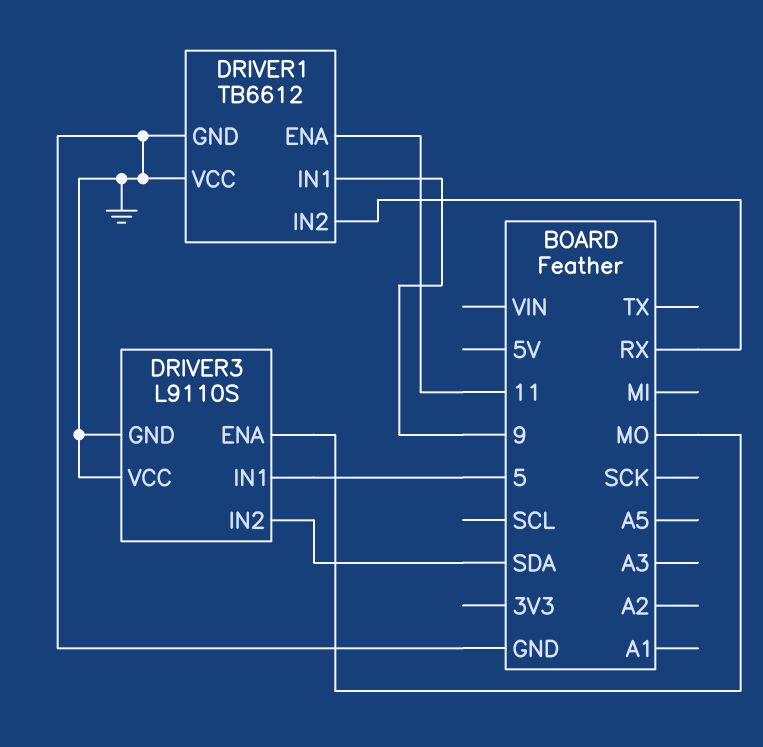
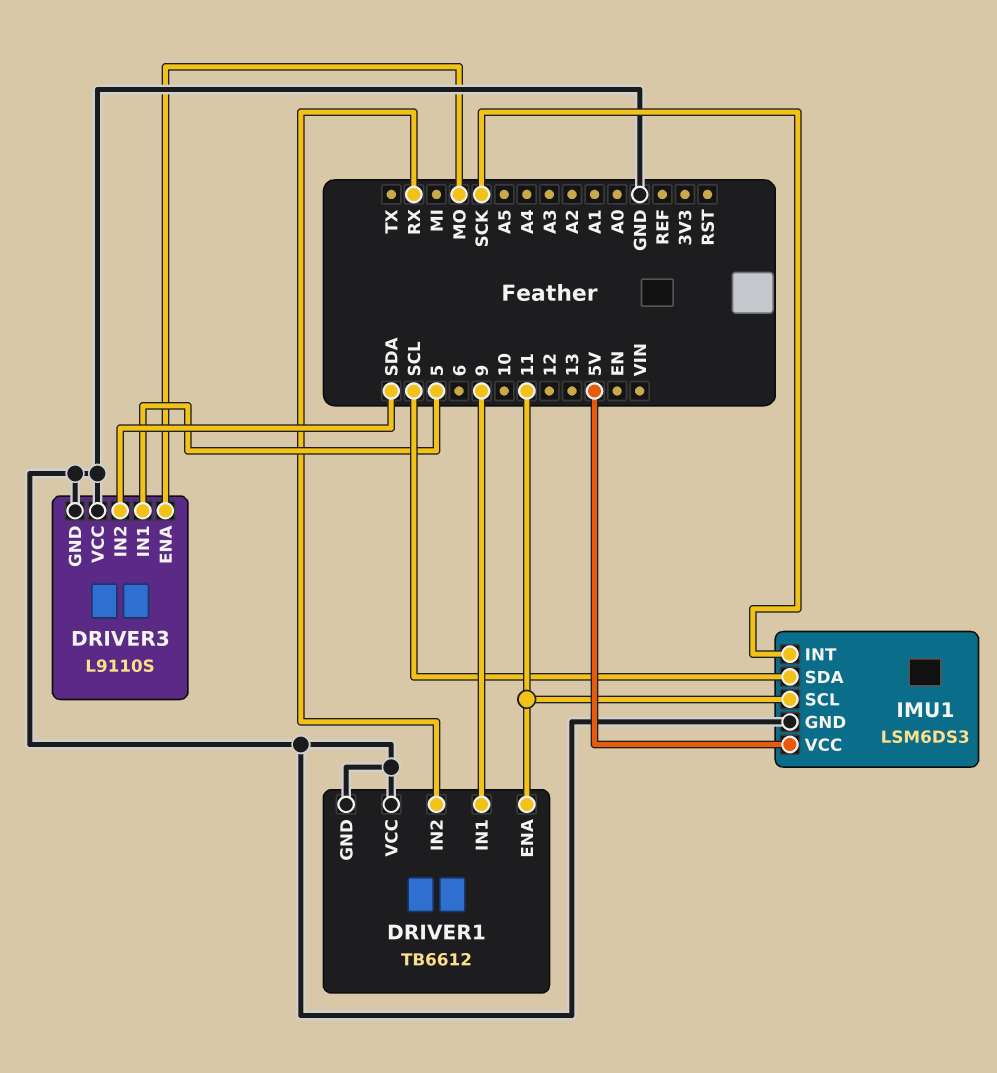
IMU1: none -> LSM6DS3
IMU1 pin GND: none -> GND
IMU1 pin INT: none -> SCK
IMU1 pin SCL: none -> 11
IMU1 pin SDA: none -> SCL
IMU1 pin VCC: none -> 5V

